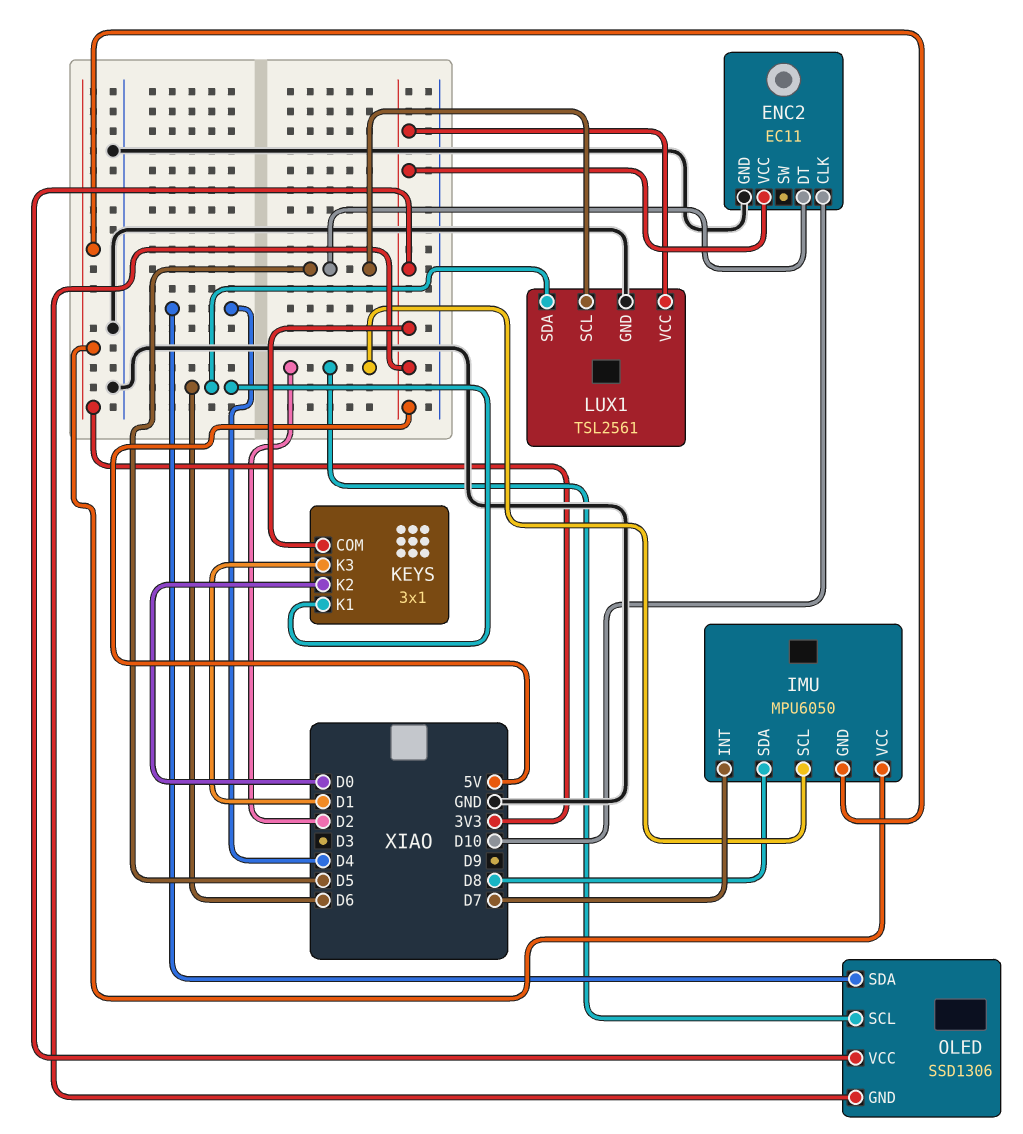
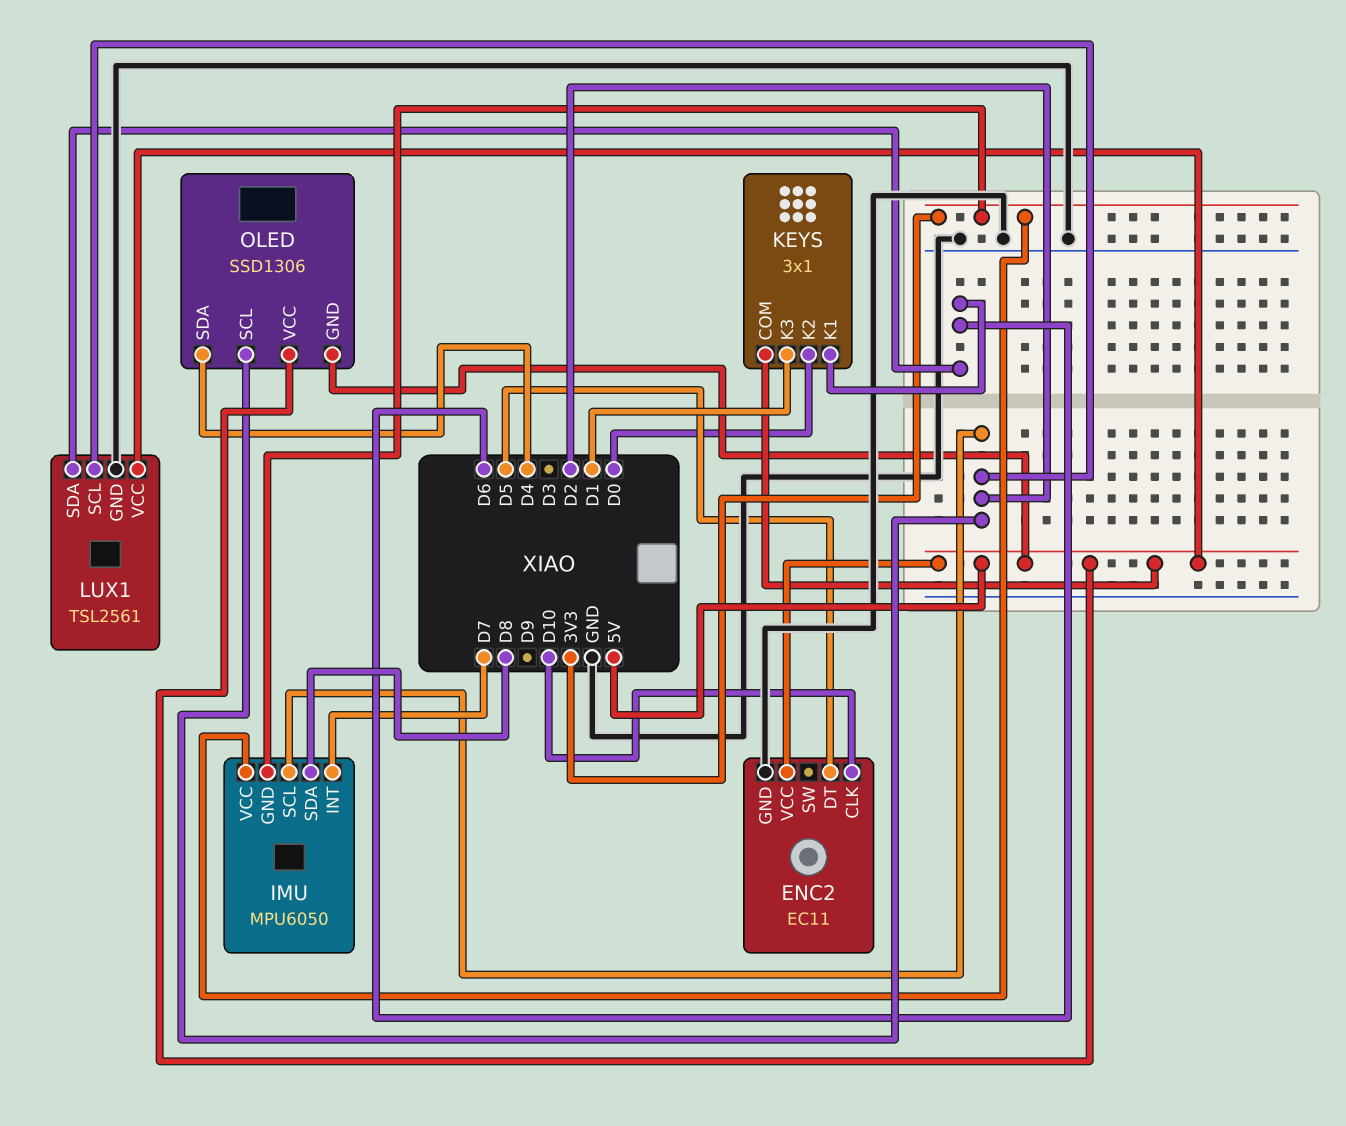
LUX1 pin SCL: D5 -> D2

